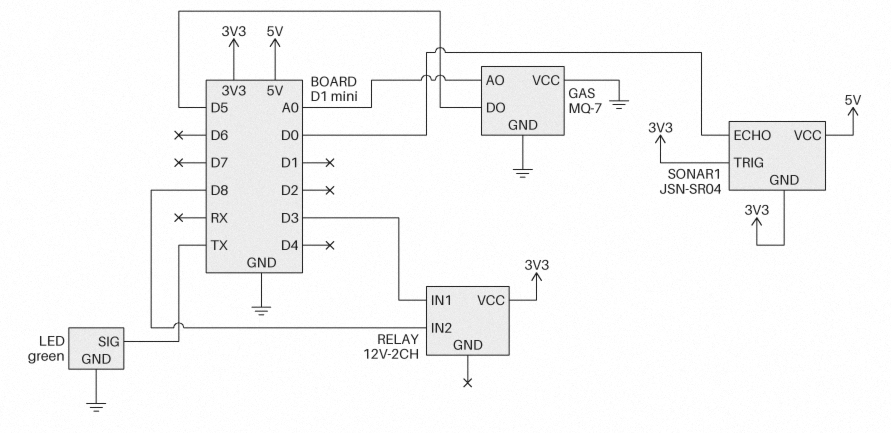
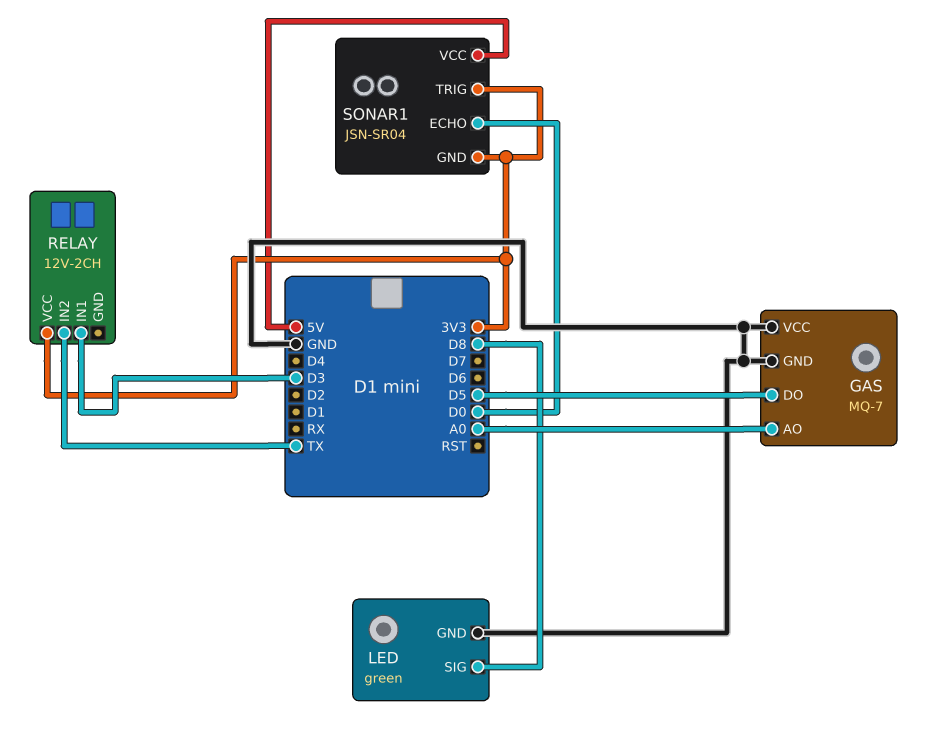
LED pin SIG: TX -> D8
RELAY pin IN2: D8 -> TX

